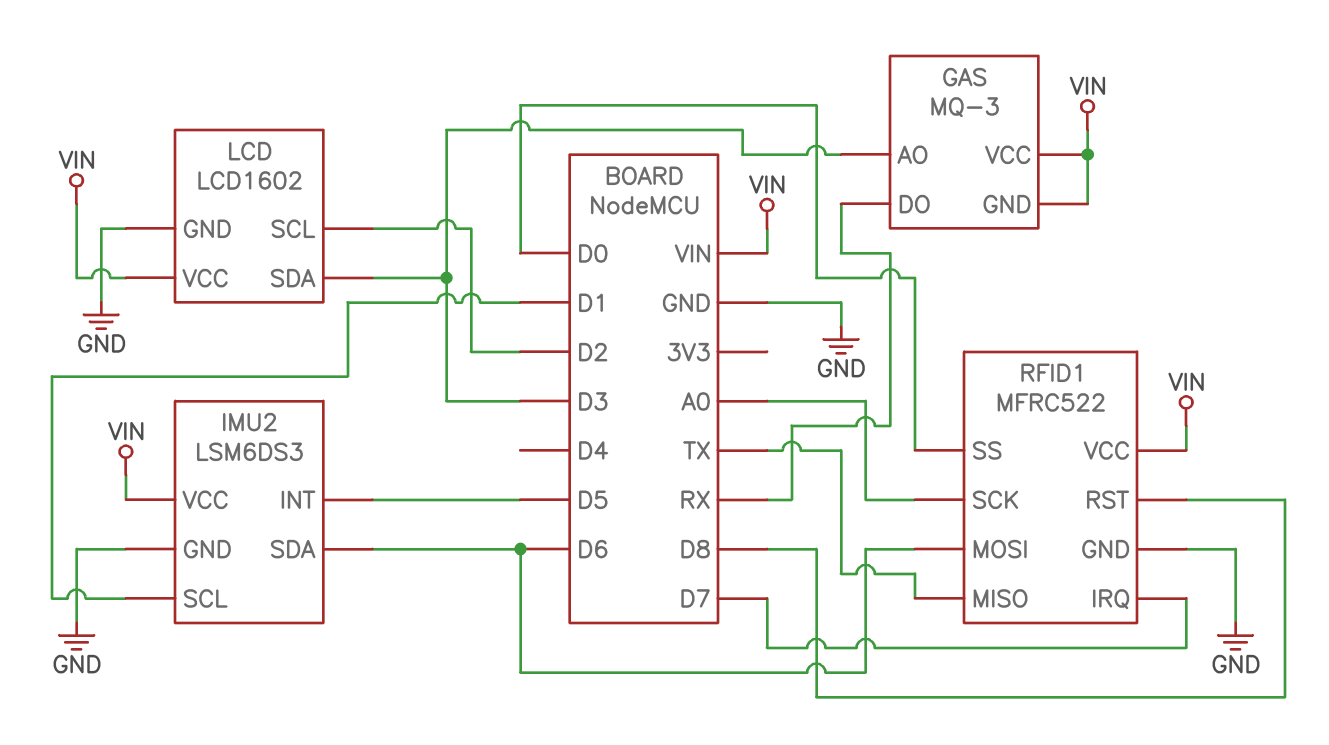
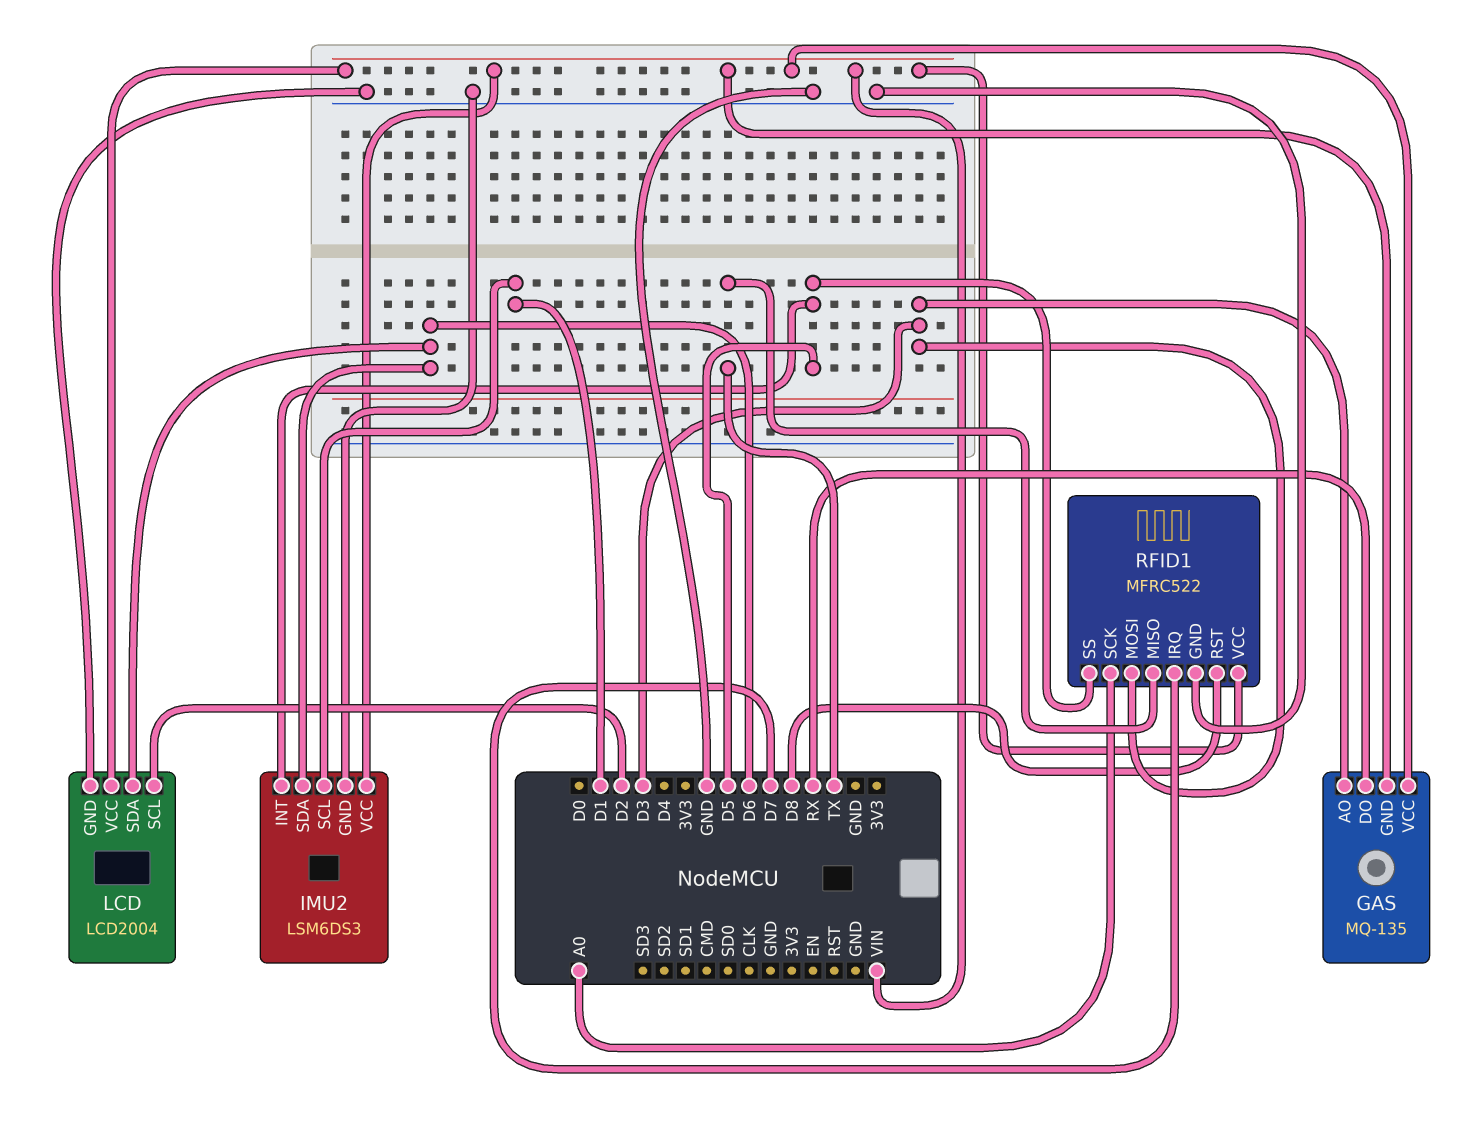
GAS: MQ-3 -> MQ-135
LCD: LCD1602 -> LCD2004
LCD pin SDA: D3 -> D6
RFID1 pin MOSI: D6 -> D3
RFID1 pin SS: D0 -> D5

